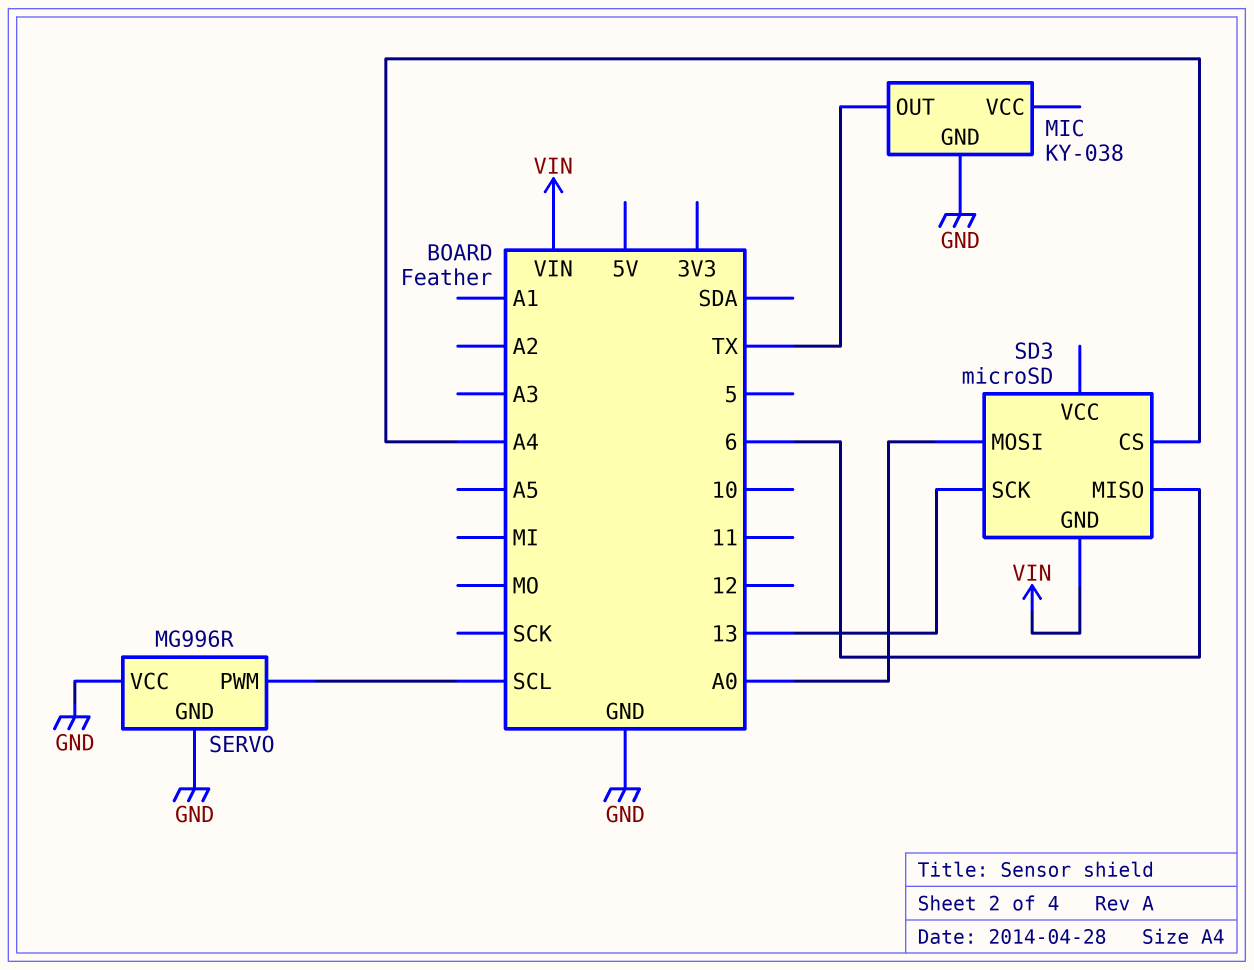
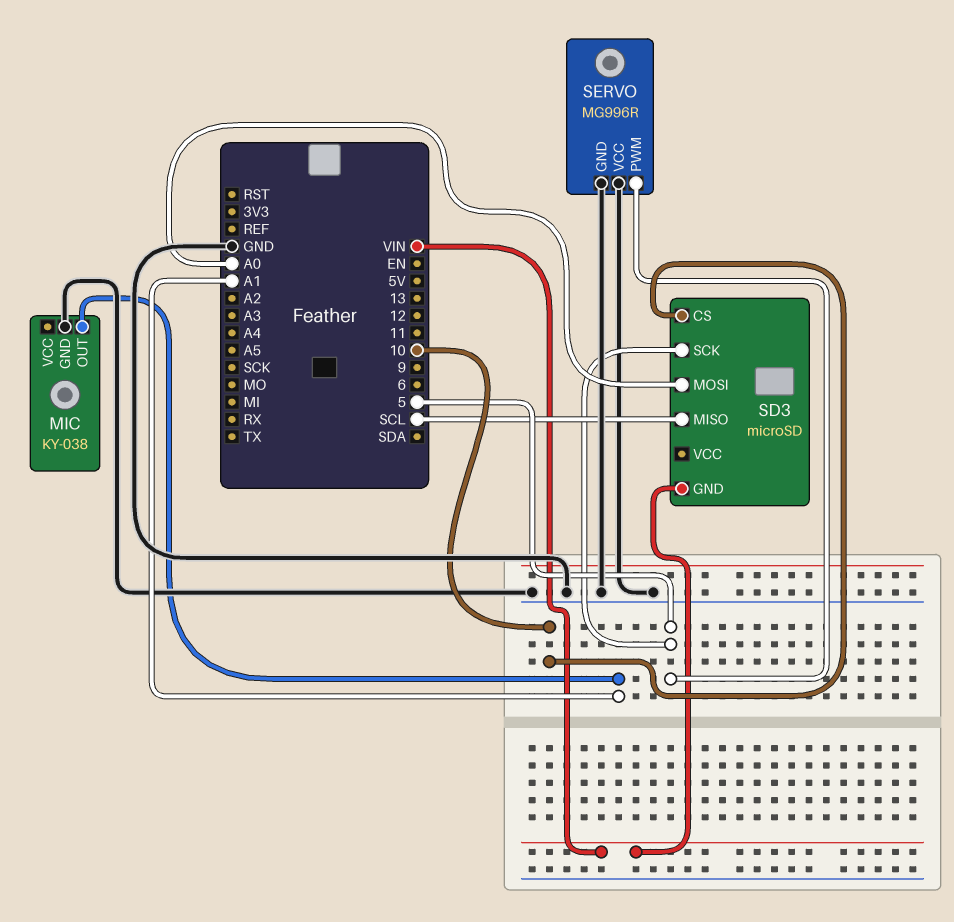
MIC pin OUT: TX -> A1
SD3 pin CS: A4 -> 10
SD3 pin MISO: 6 -> SCL
SD3 pin SCK: 13 -> 5
SERVO pin PWM: SCL -> 5

